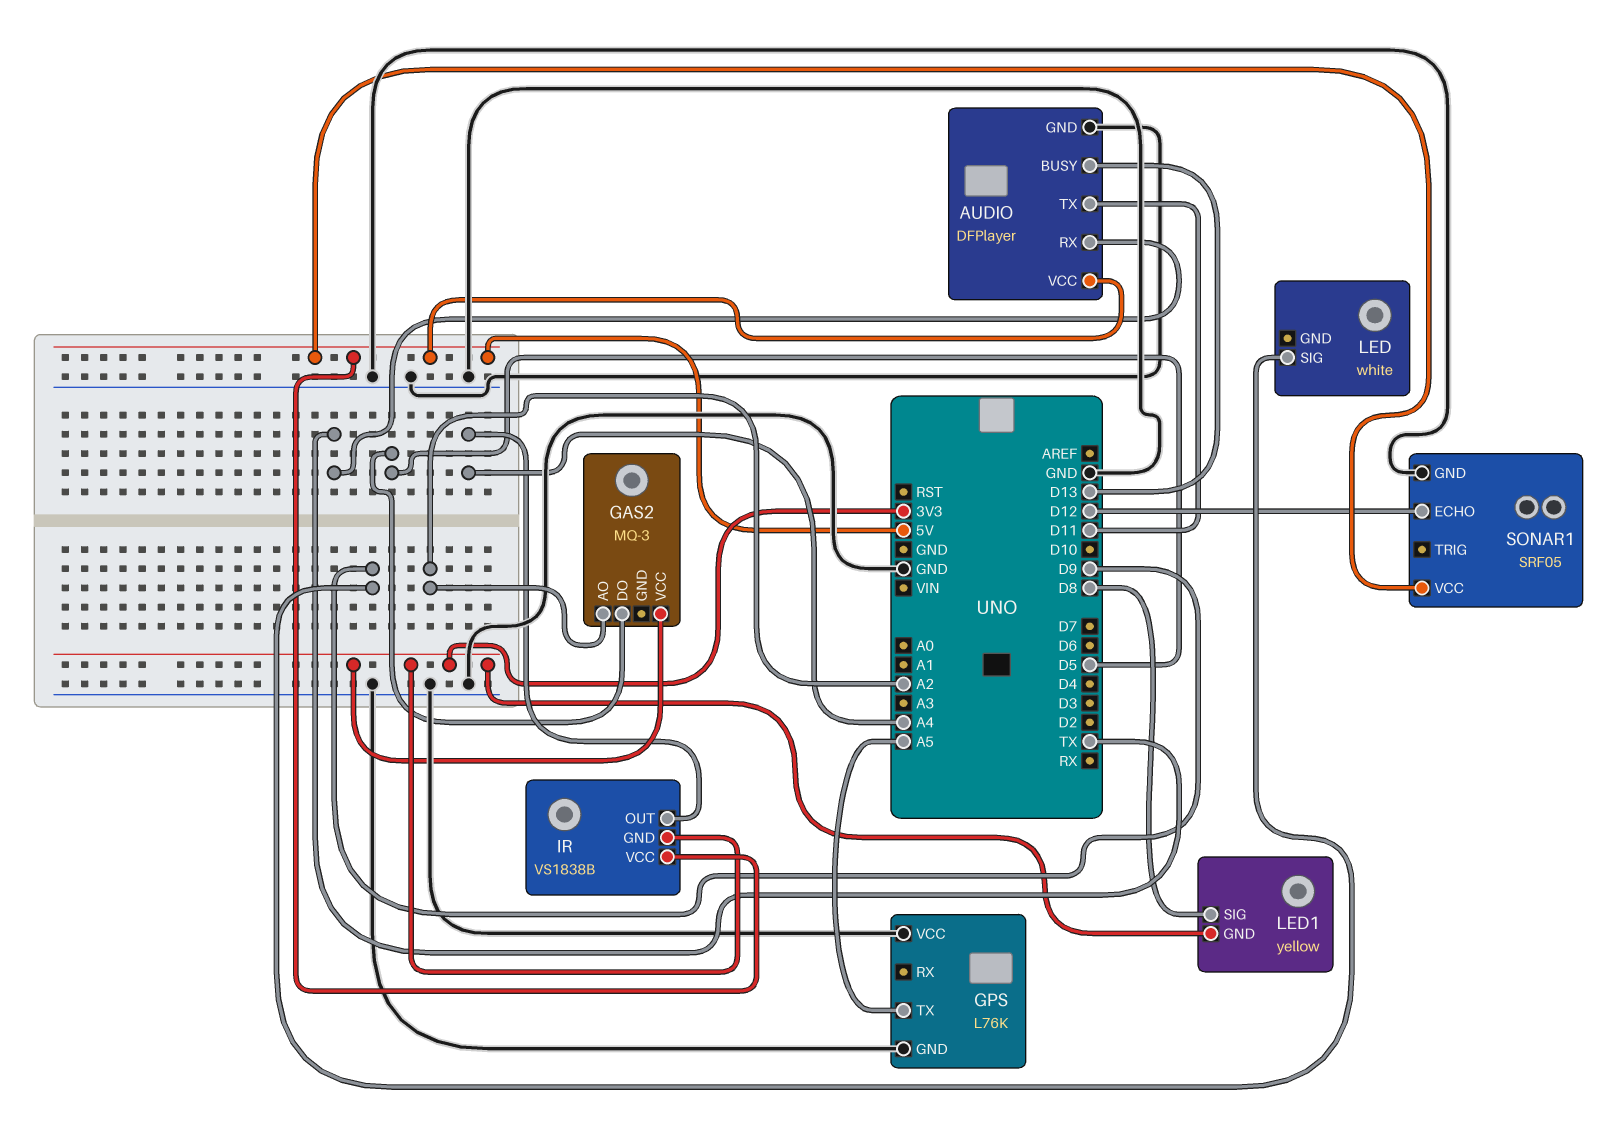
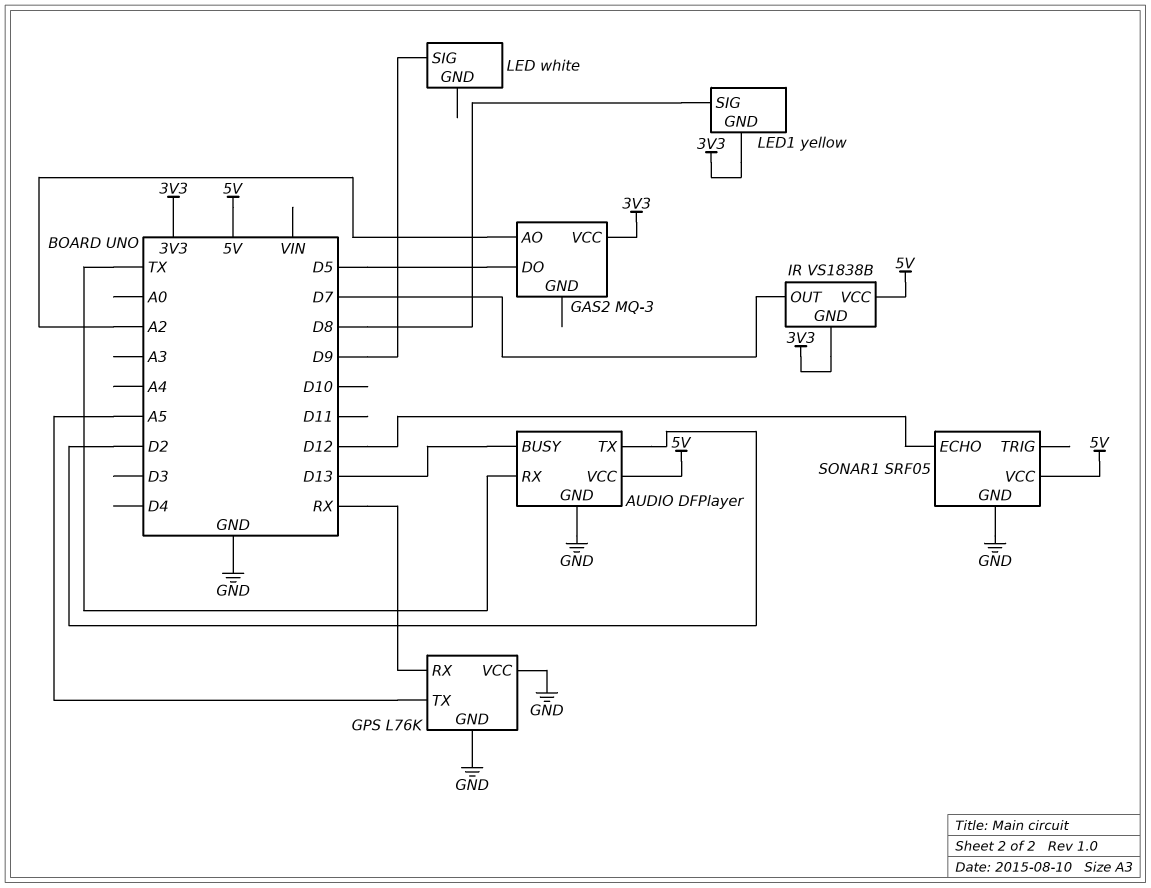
AUDIO pin TX: D11 -> D2
GPS pin RX: none -> RX
IR pin OUT: A4 -> D7

